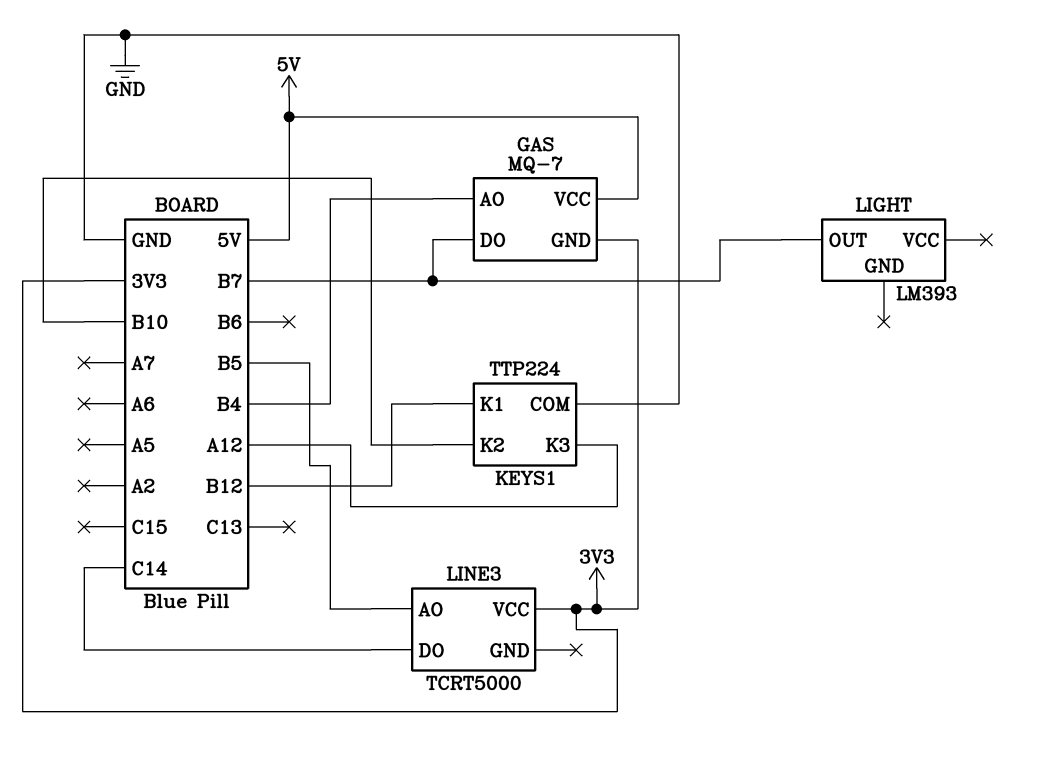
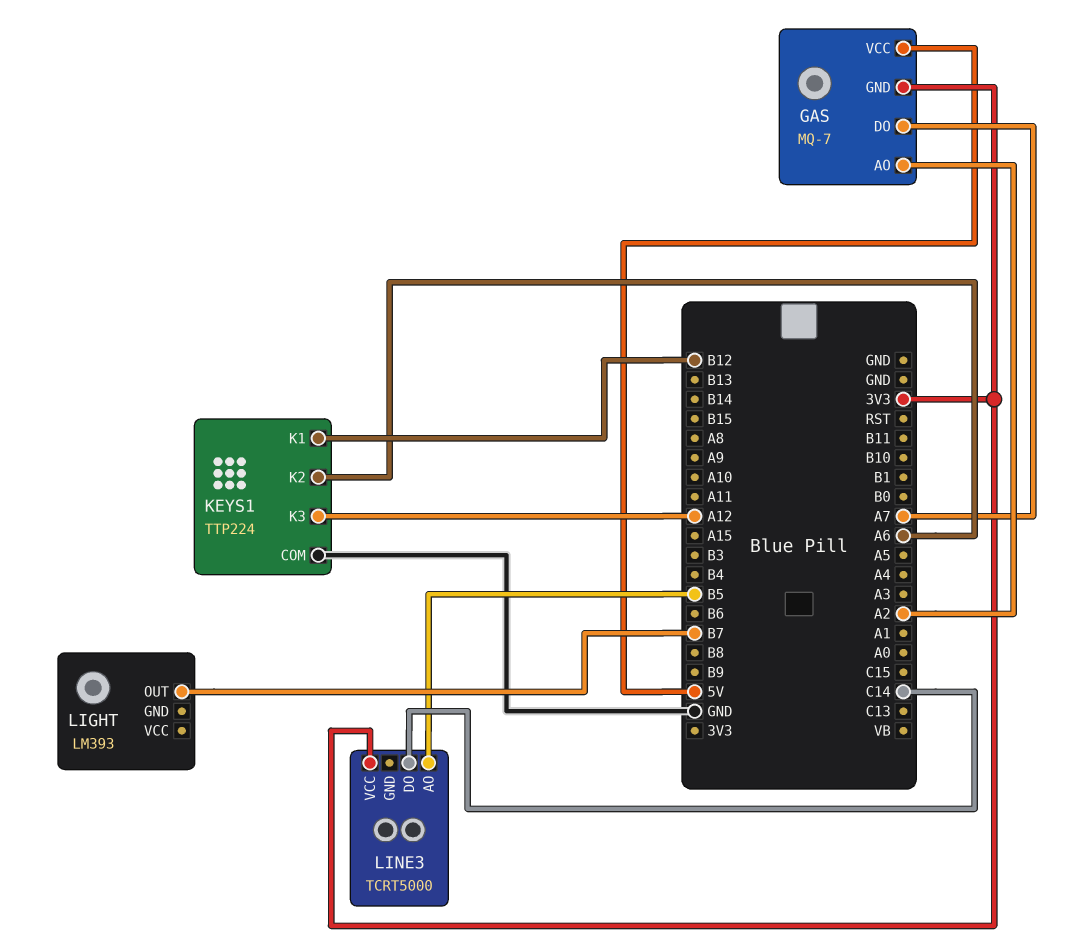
GAS pin AO: B4 -> A2
GAS pin DO: B7 -> A7
KEYS1 pin K2: B10 -> A6

